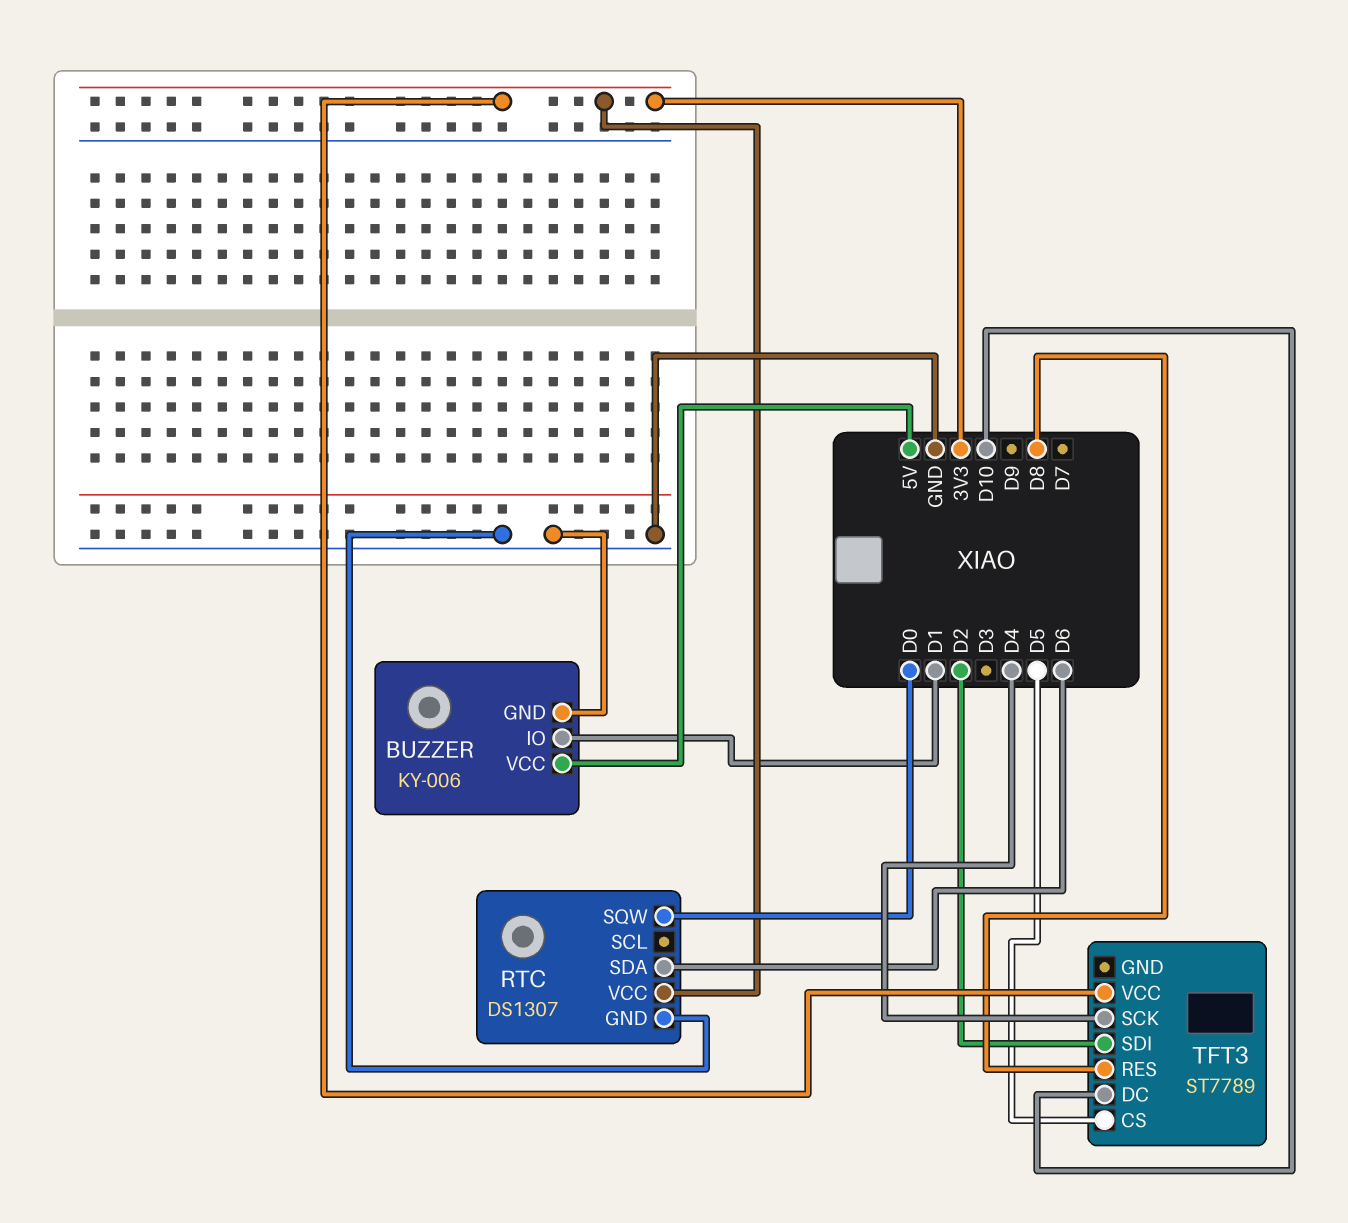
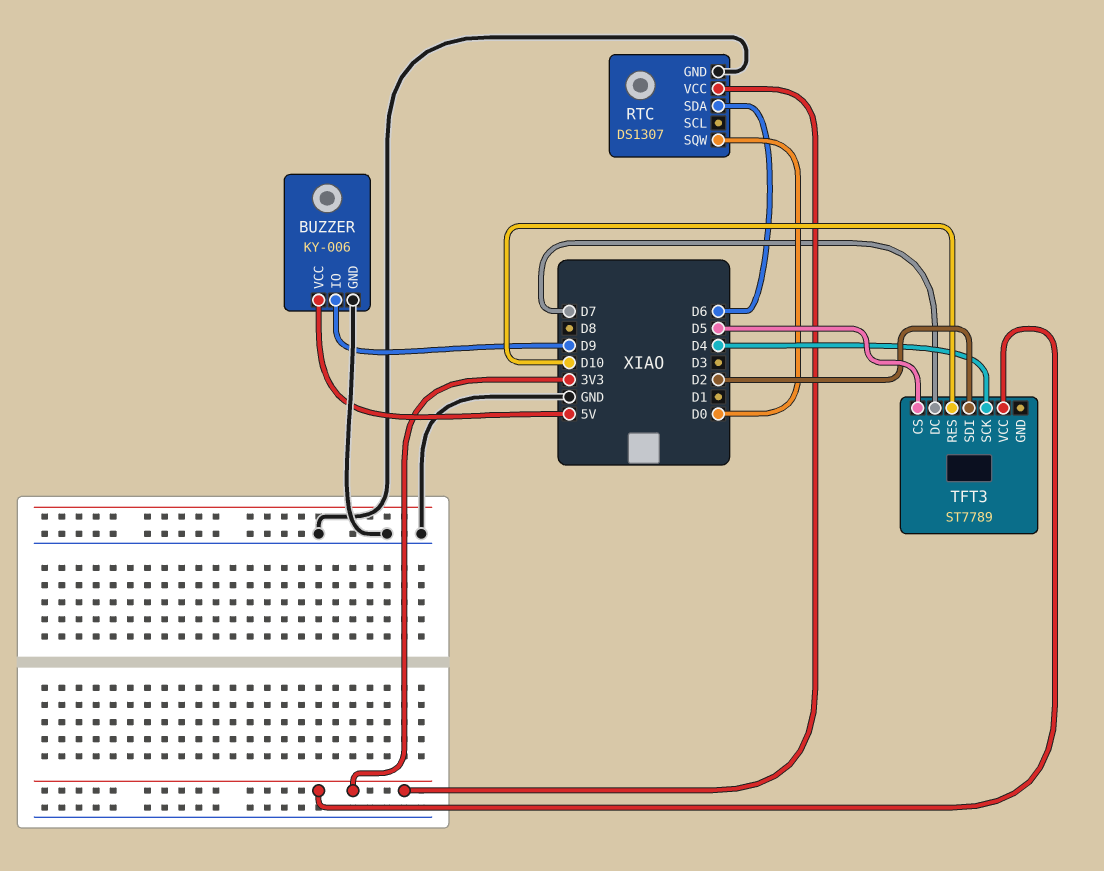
BUZZER pin IO: D1 -> D9
TFT3 pin DC: D10 -> D7
TFT3 pin RES: D8 -> D10

